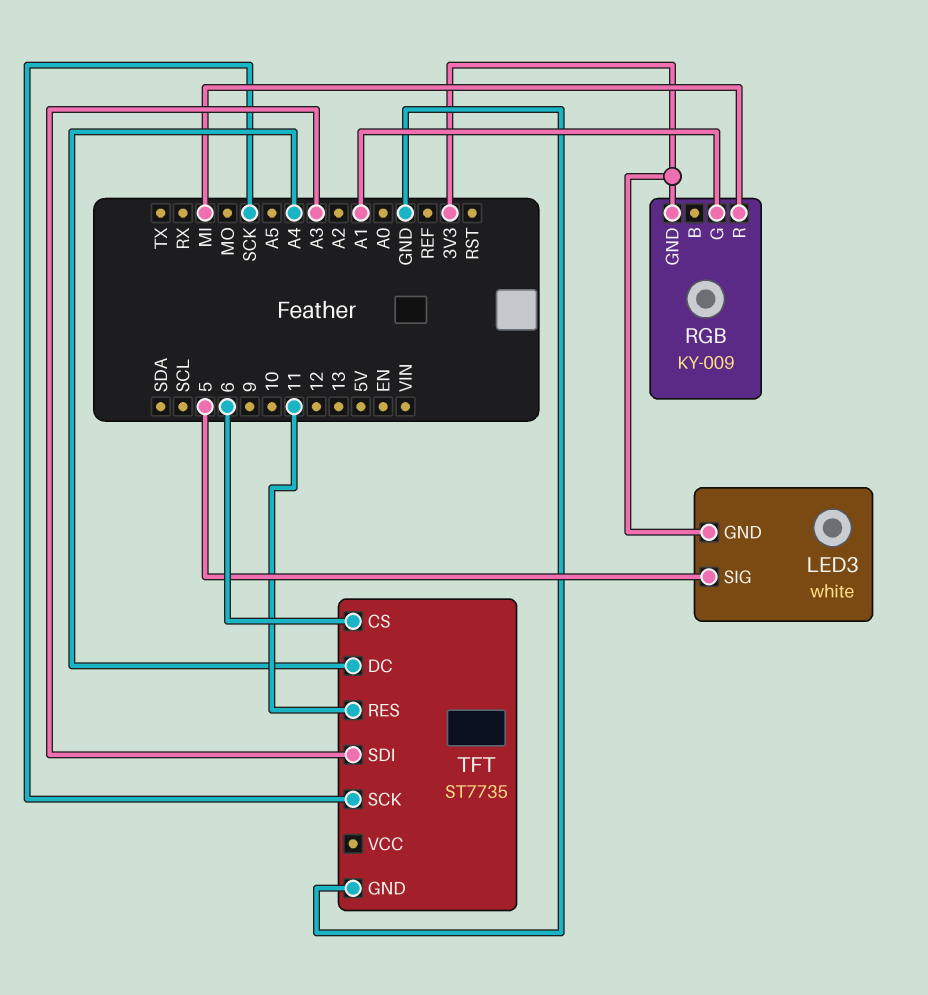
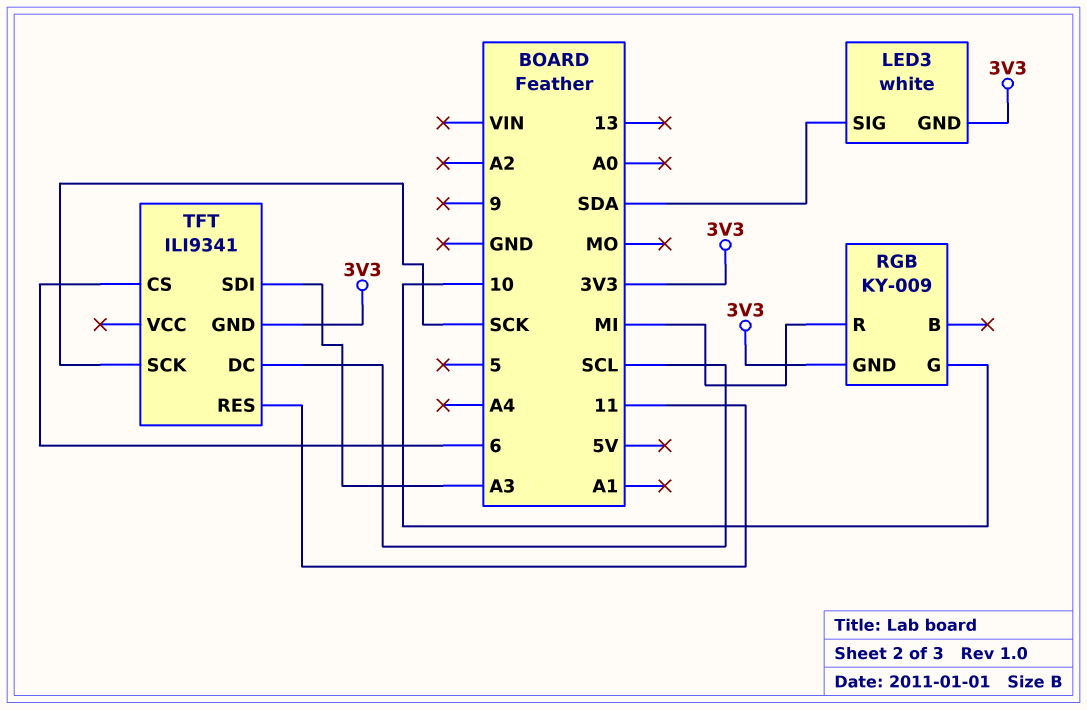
LED3 pin SIG: 5 -> SDA
RGB pin G: A1 -> 10
TFT: ST7735 -> ILI9341
TFT pin DC: A4 -> SCL
TFT pin GND: GND -> 3V3

